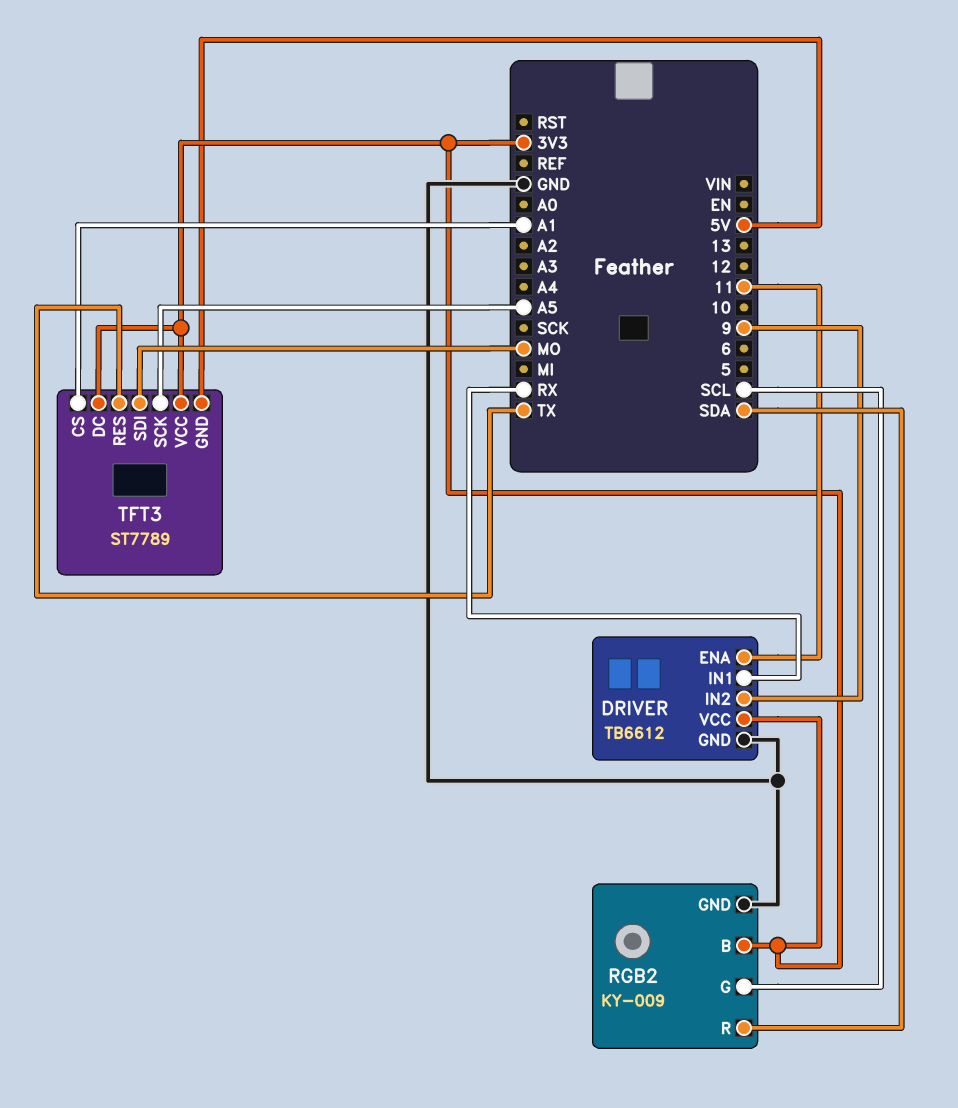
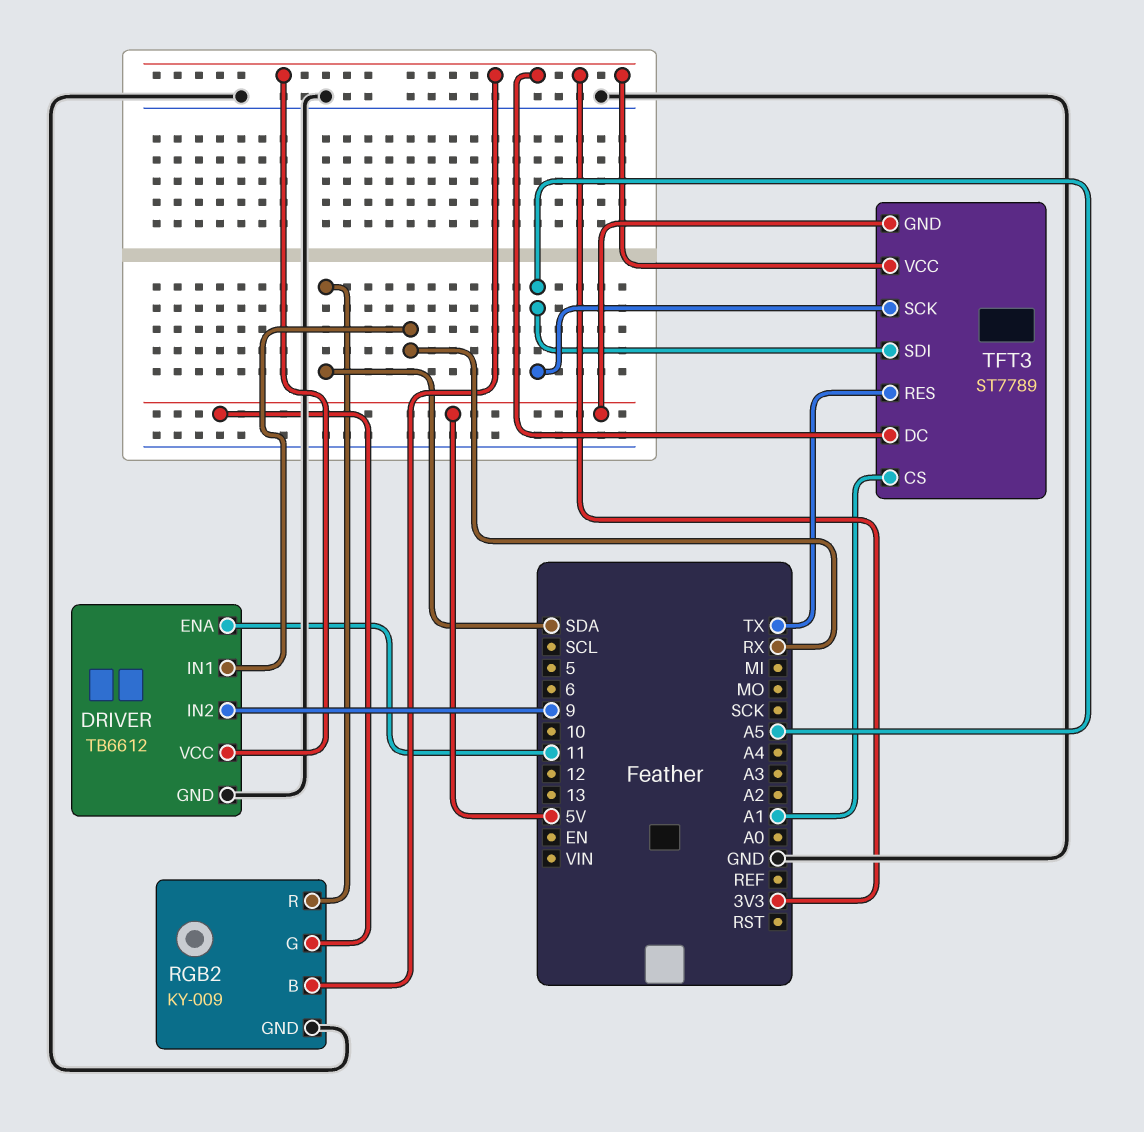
RGB2 pin G: SCL -> 5V
TFT3 pin SDI: MO -> A5

